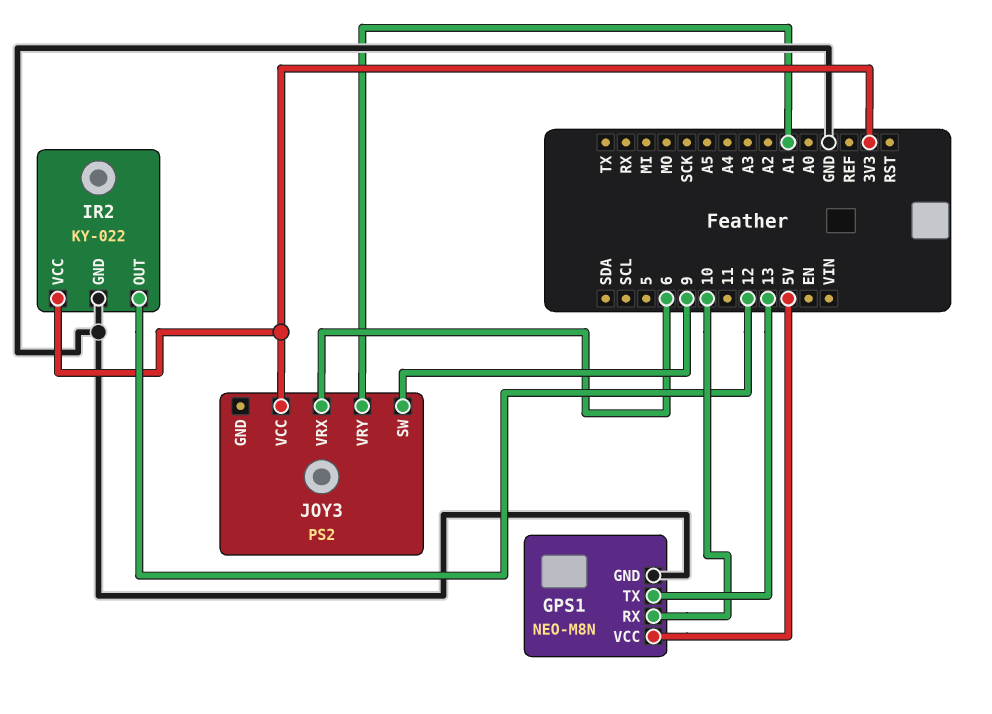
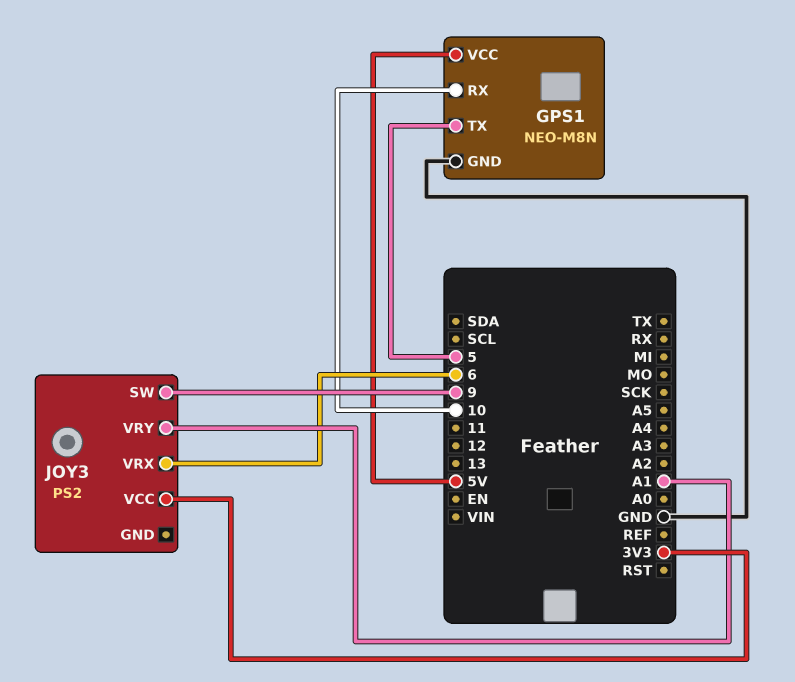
GPS1 pin TX: 13 -> 5
IR2: KY-022 -> none
IR2 pin GND: GND -> none
IR2 pin OUT: 12 -> none
IR2 pin VCC: 3V3 -> none

